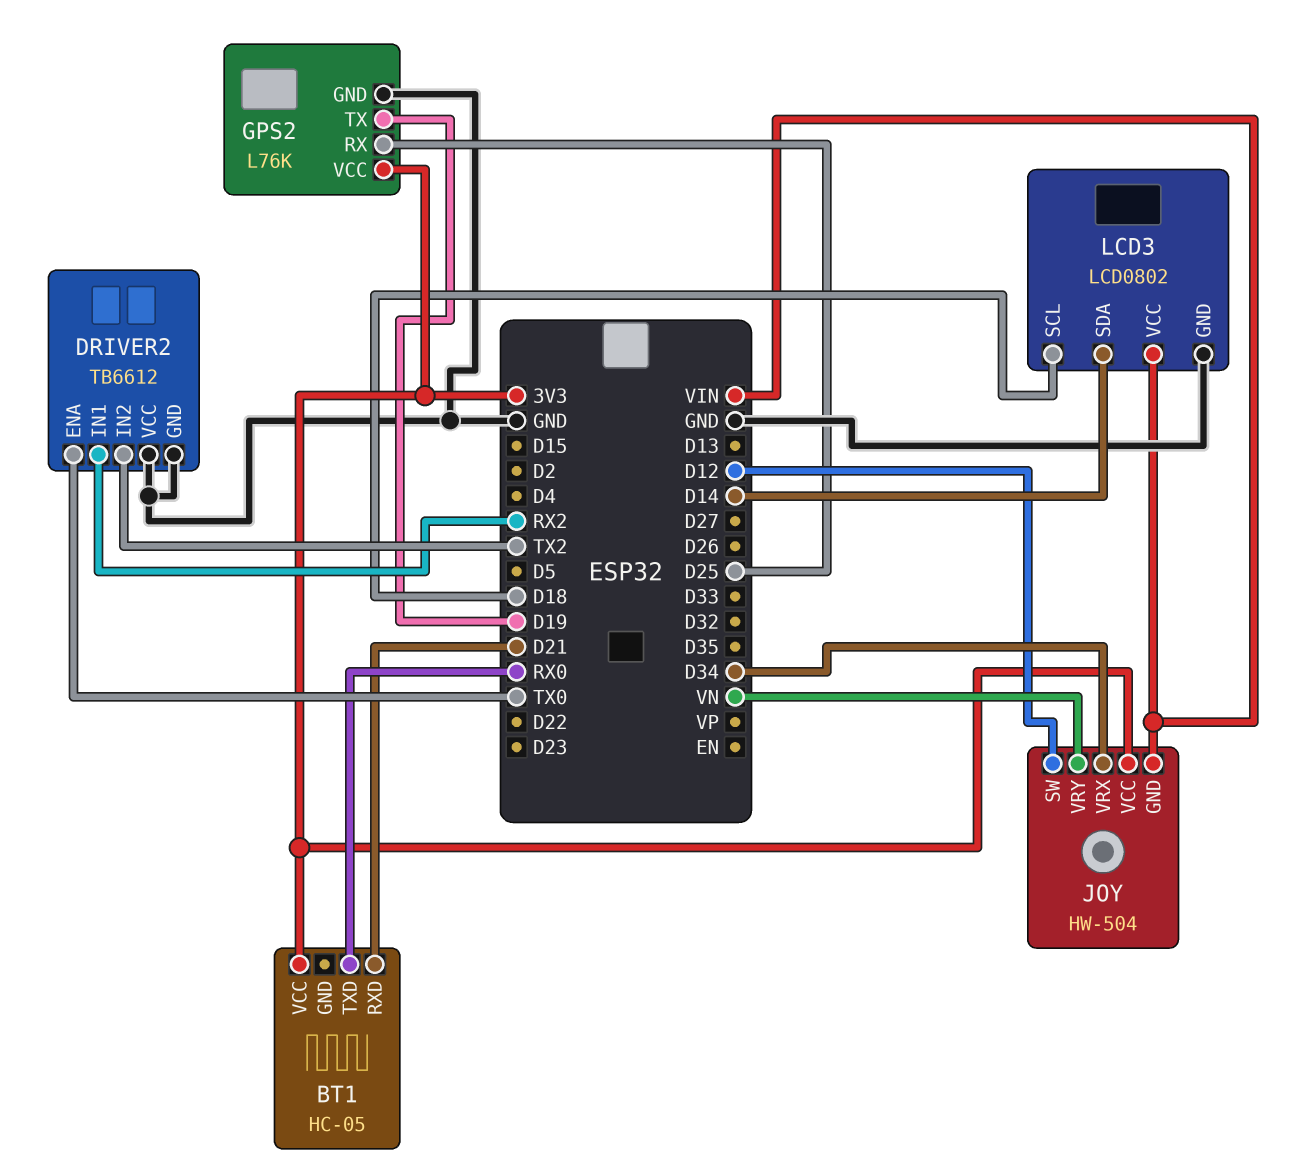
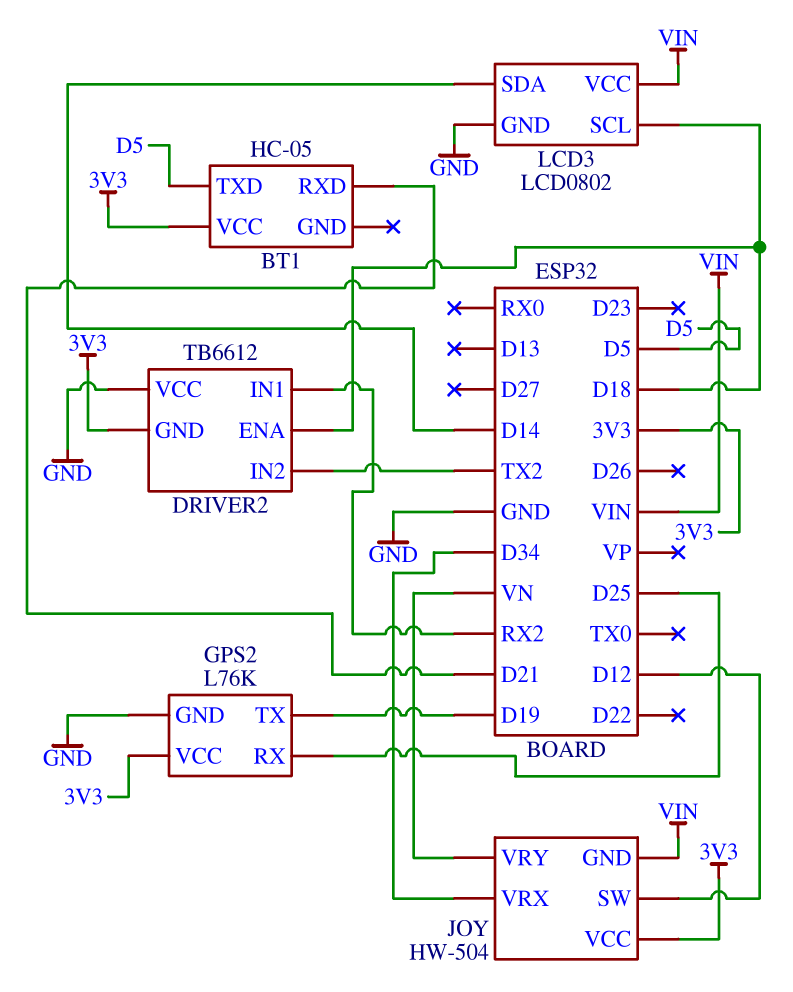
BT1 pin TXD: RX0 -> D5
DRIVER2 pin ENA: TX0 -> D18
DRIVER2 pin GND: GND -> 3V3

